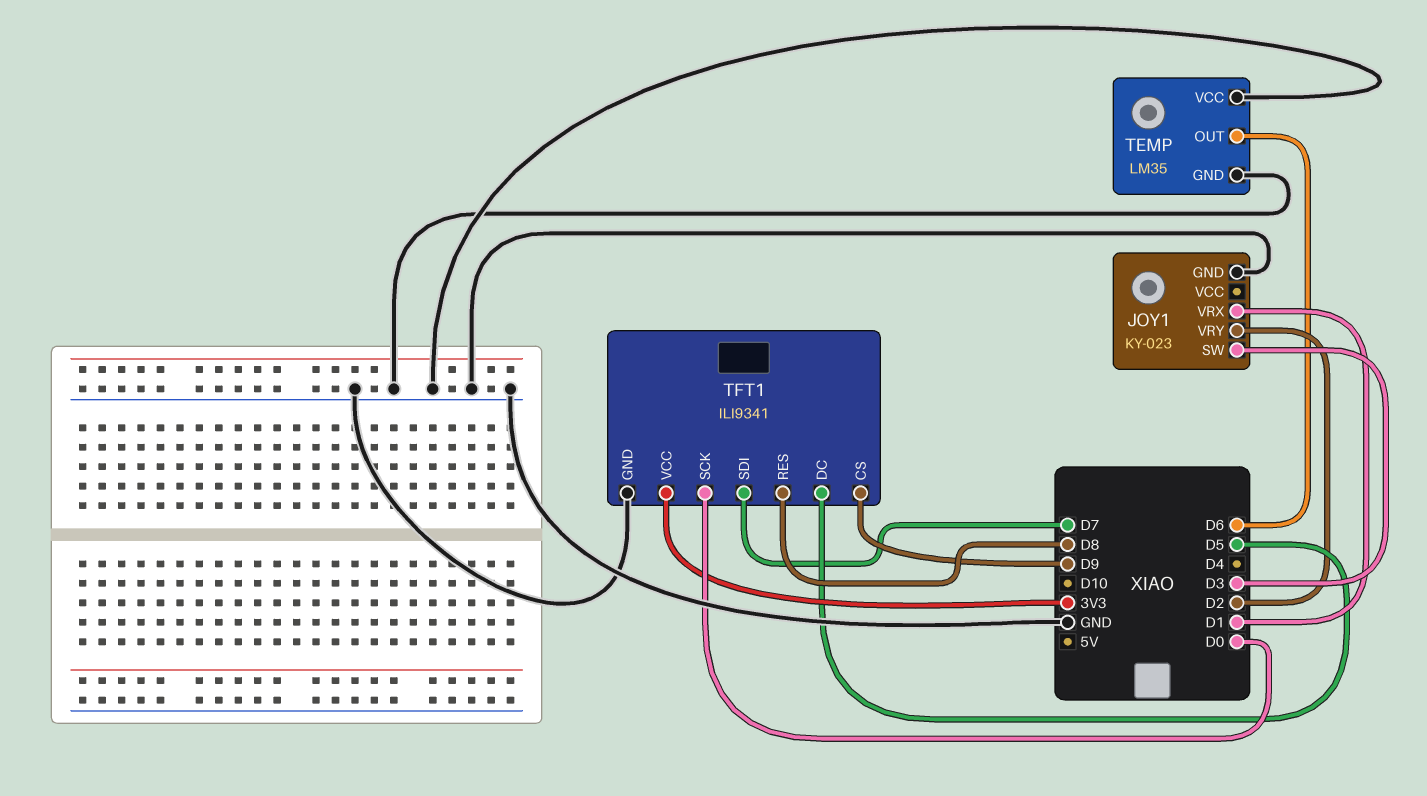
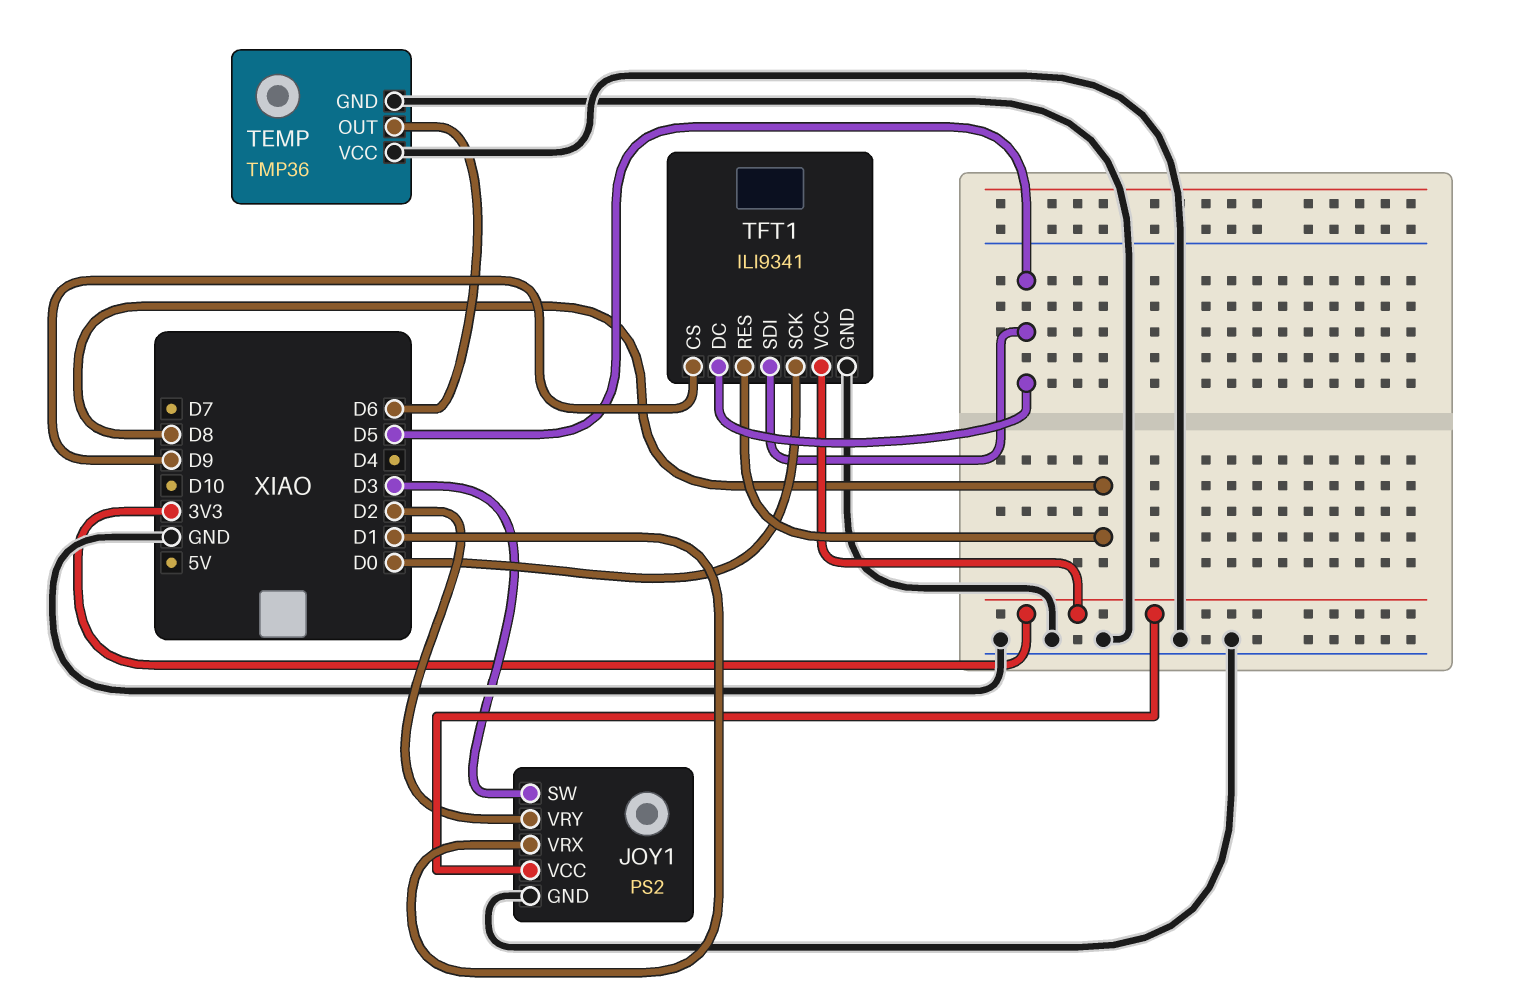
JOY1: KY-023 -> PS2
JOY1 pin VCC: none -> 3V3
TEMP: LM35 -> TMP36
TFT1 pin SDI: D7 -> D5

